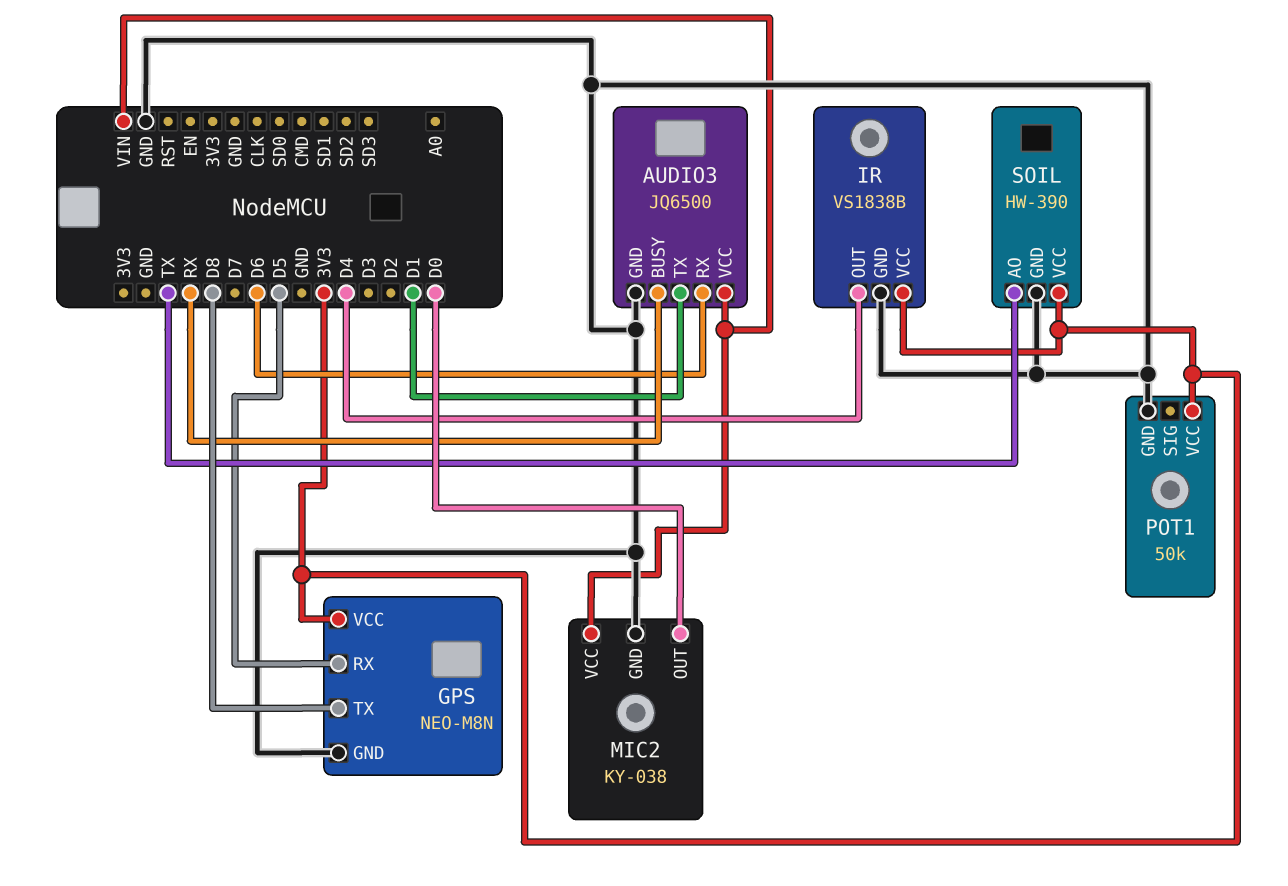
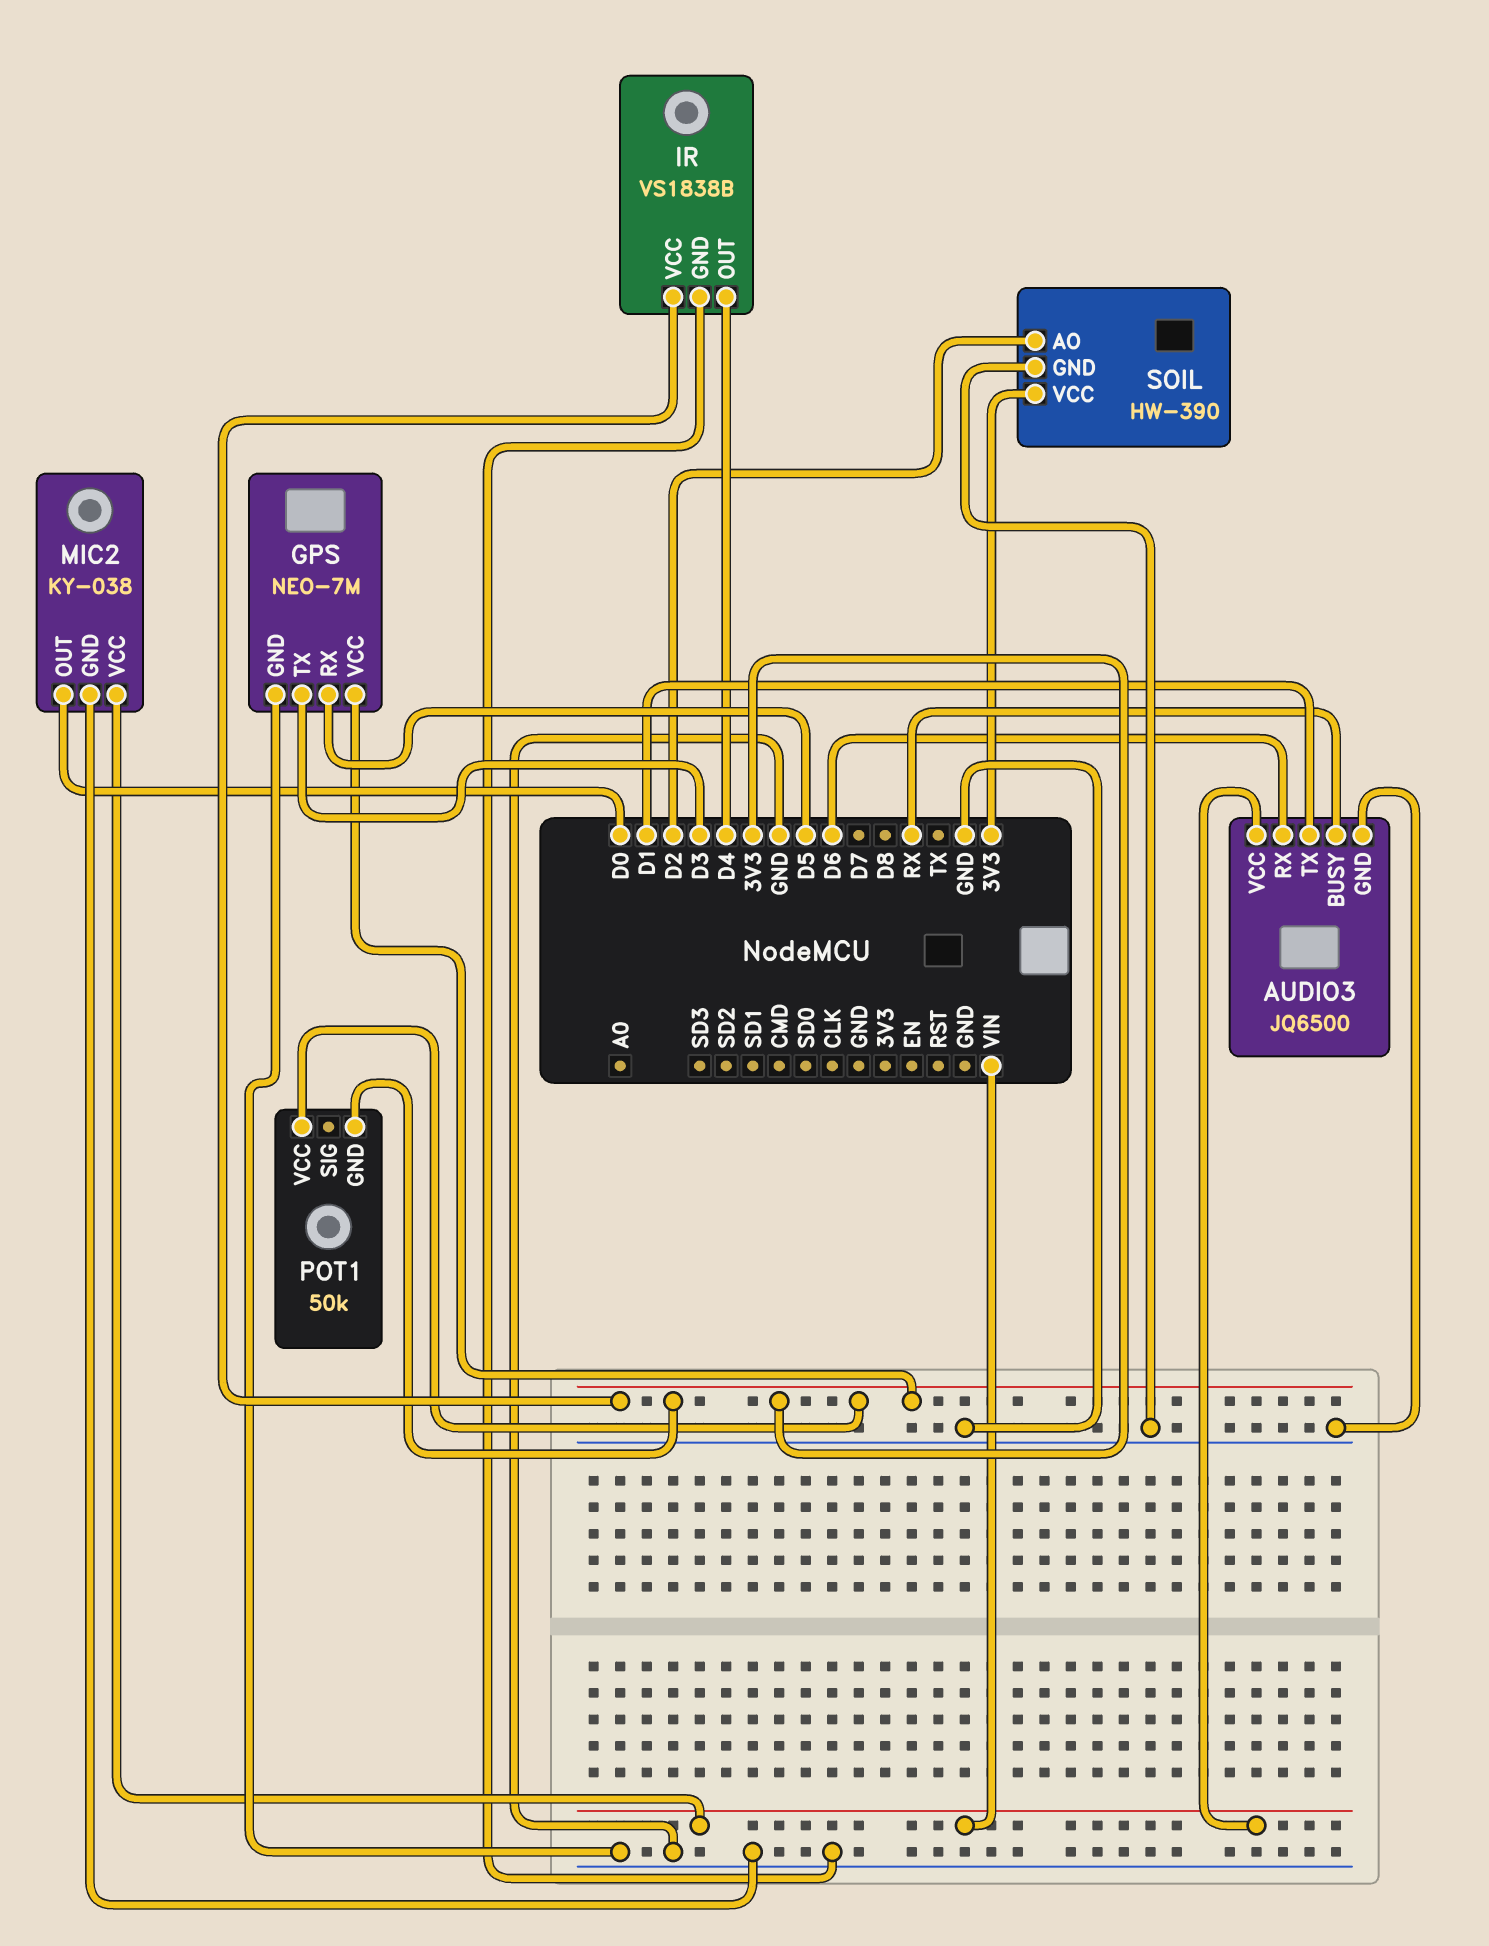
GPS: NEO-M8N -> NEO-7M
GPS pin TX: D8 -> D3
POT1 pin GND: GND -> 3V3
SOIL pin AO: TX -> D2

